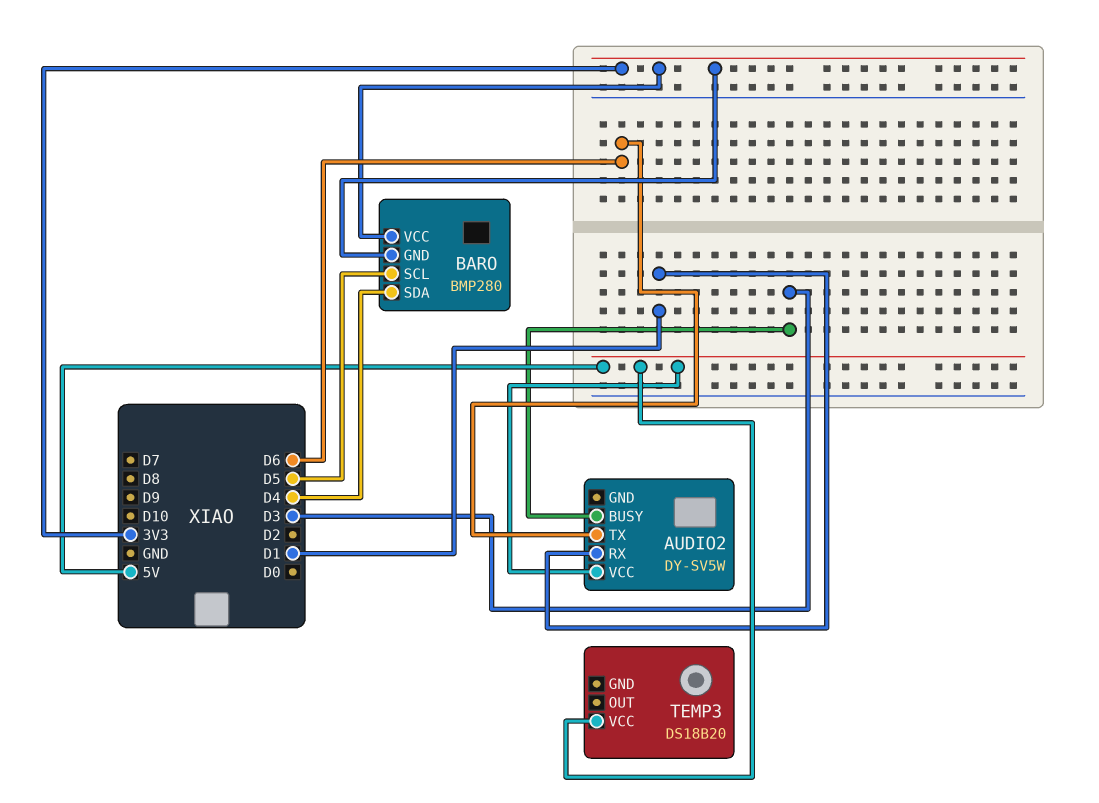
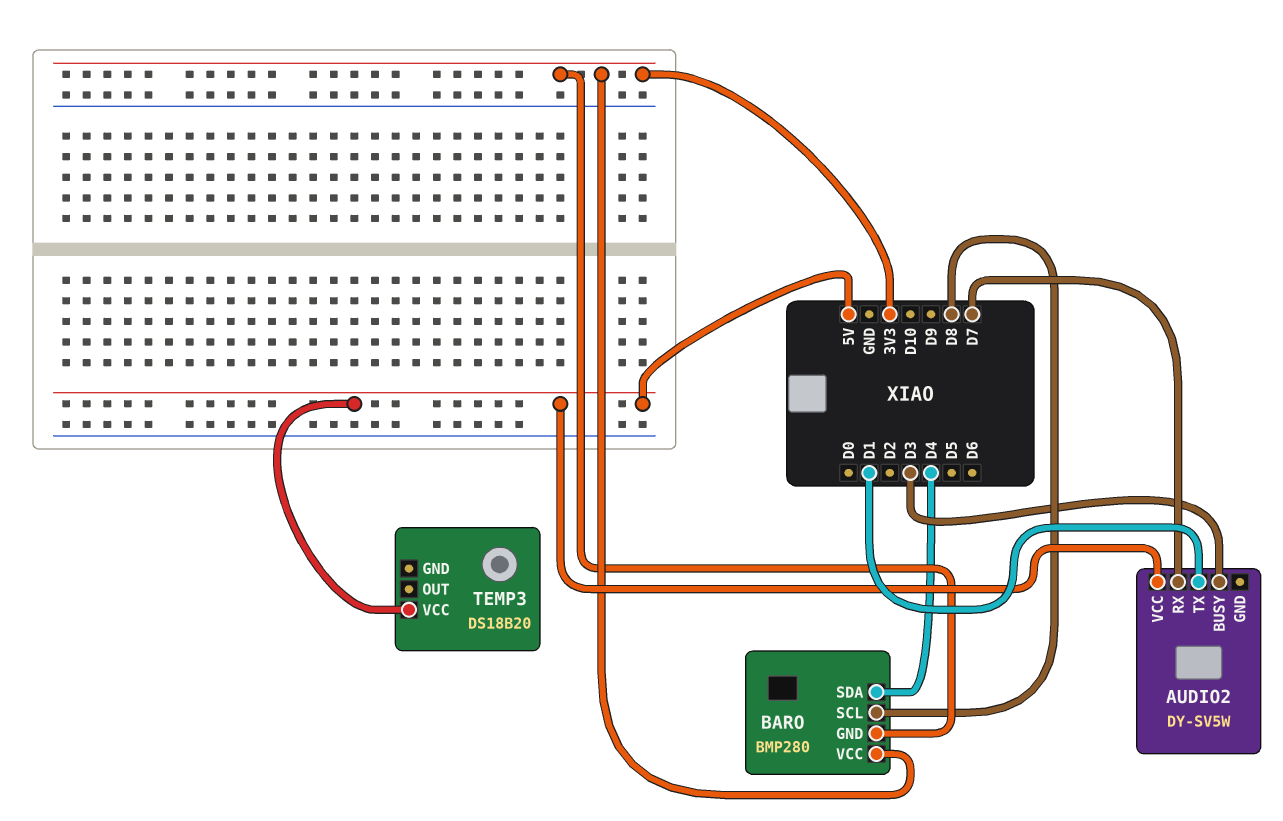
AUDIO2 pin RX: D1 -> D7
AUDIO2 pin TX: D6 -> D1
BARO pin SCL: D5 -> D8

